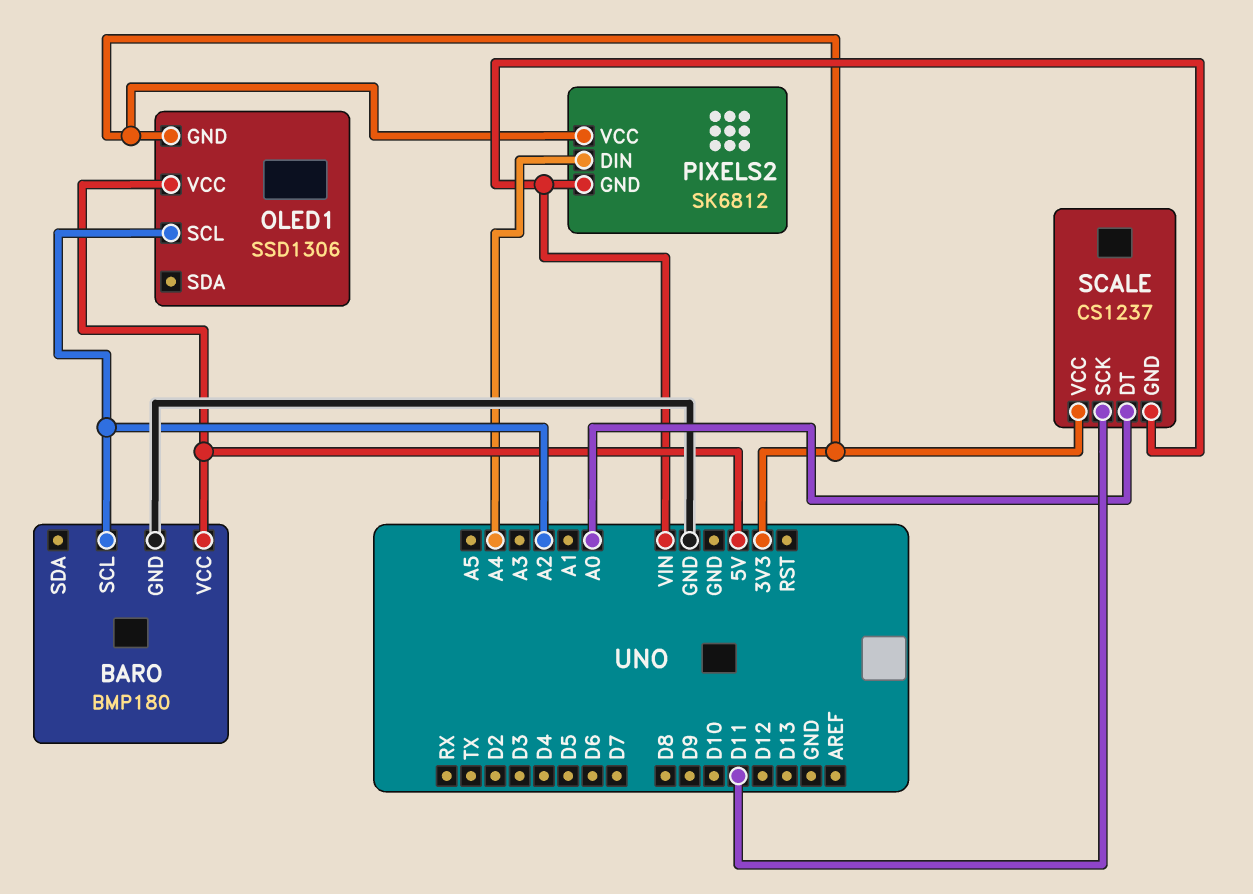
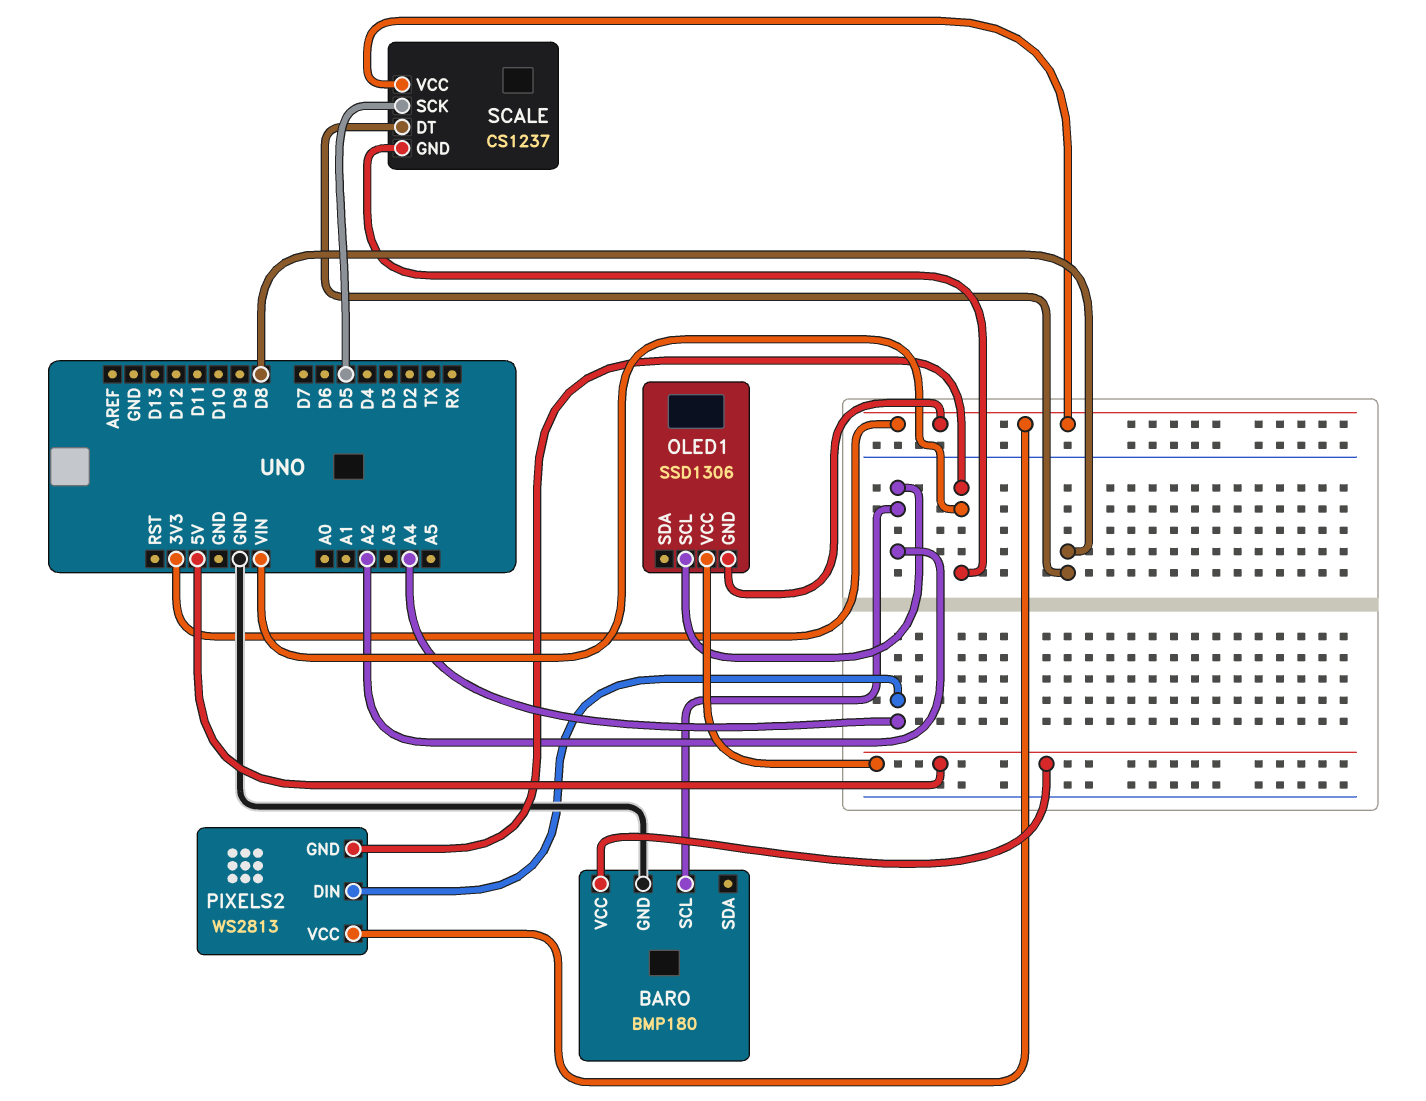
PIXELS2: SK6812 -> WS2813
SCALE pin DT: A0 -> D8
SCALE pin SCK: D11 -> D5

